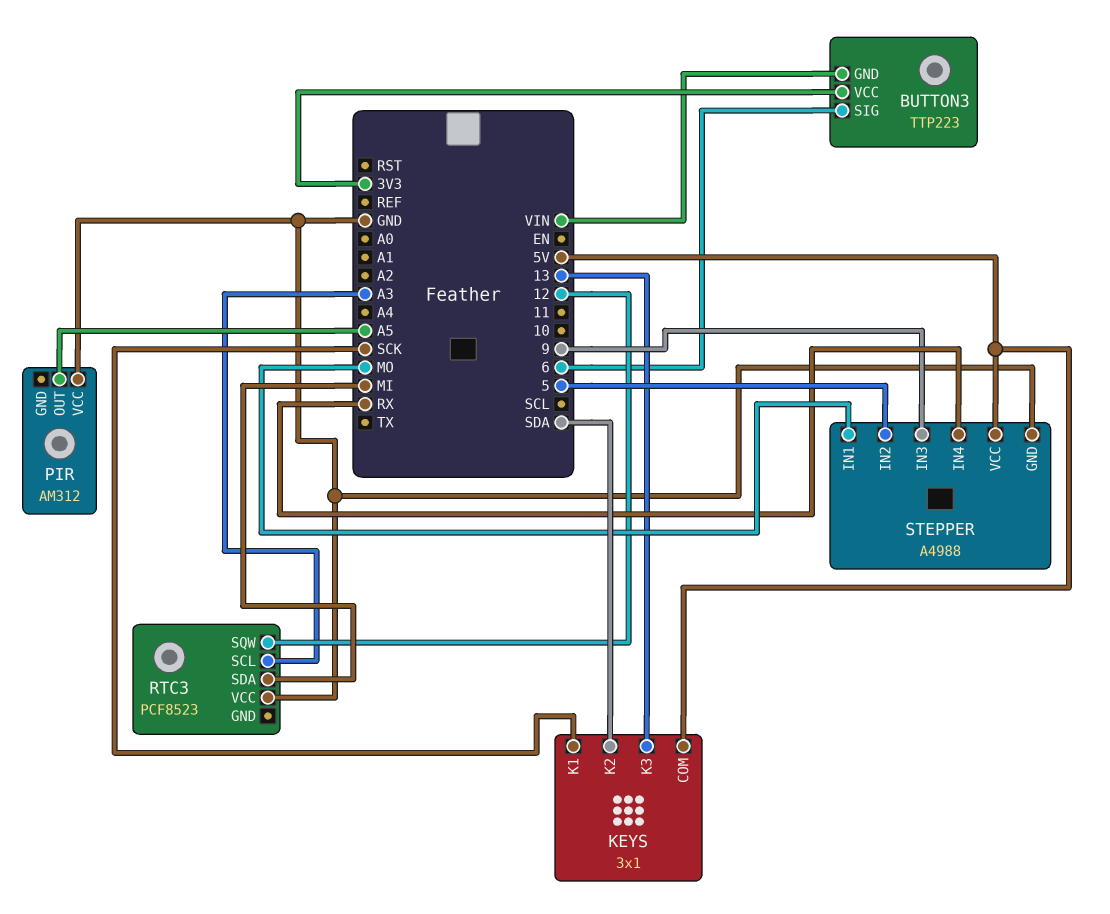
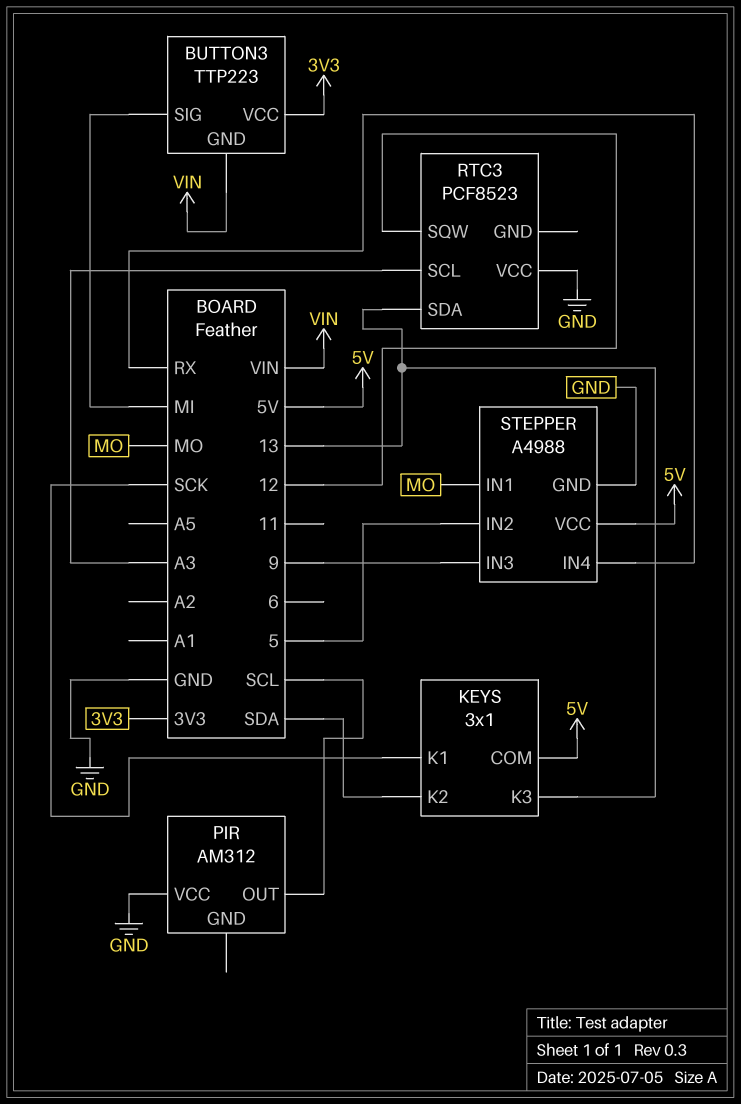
BUTTON3 pin SIG: 6 -> MI
PIR pin OUT: A5 -> SCL
RTC3 pin SDA: MI -> 13

